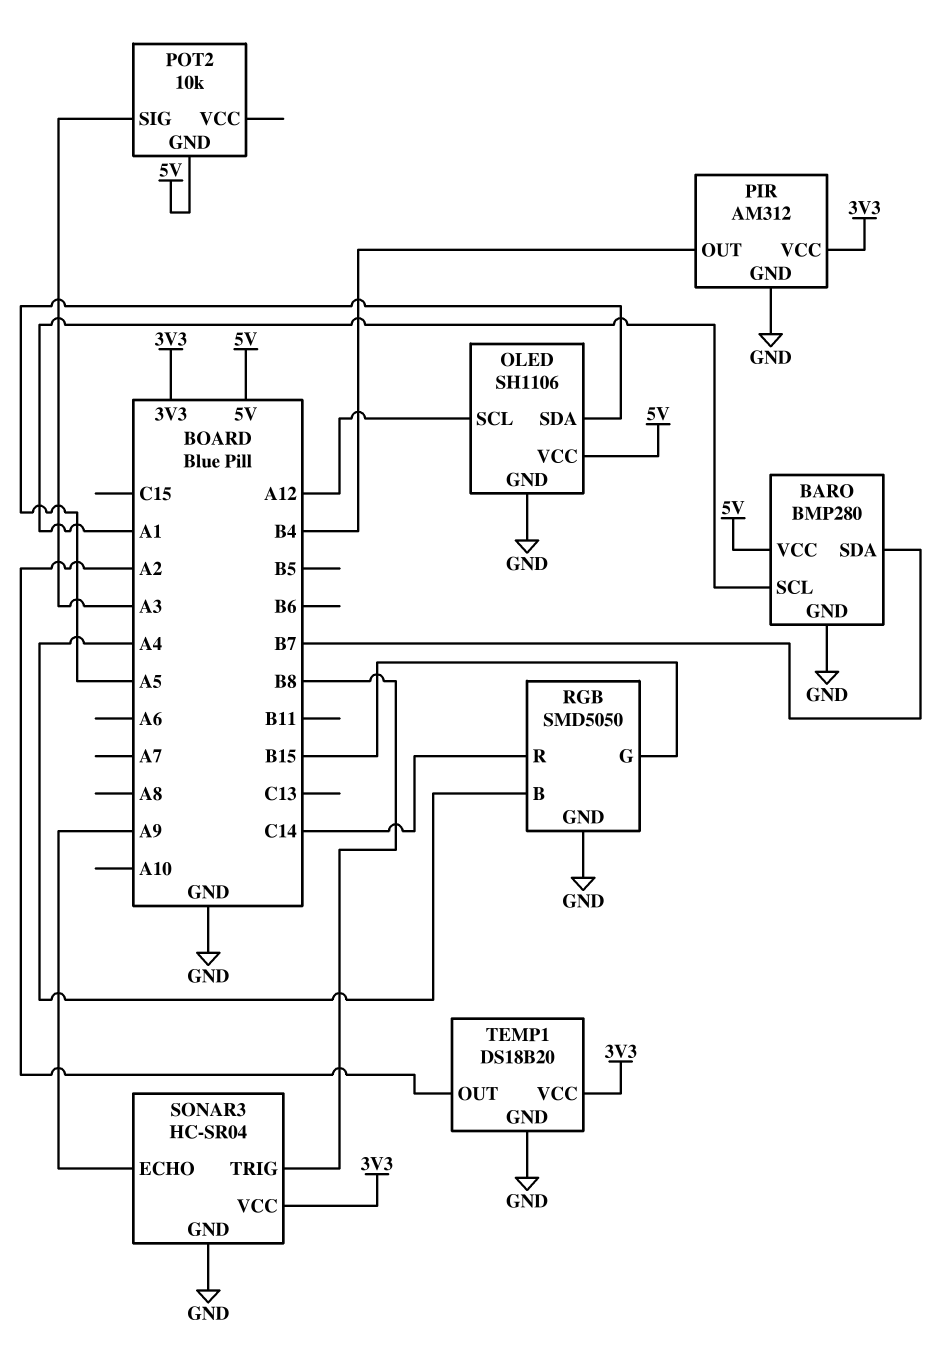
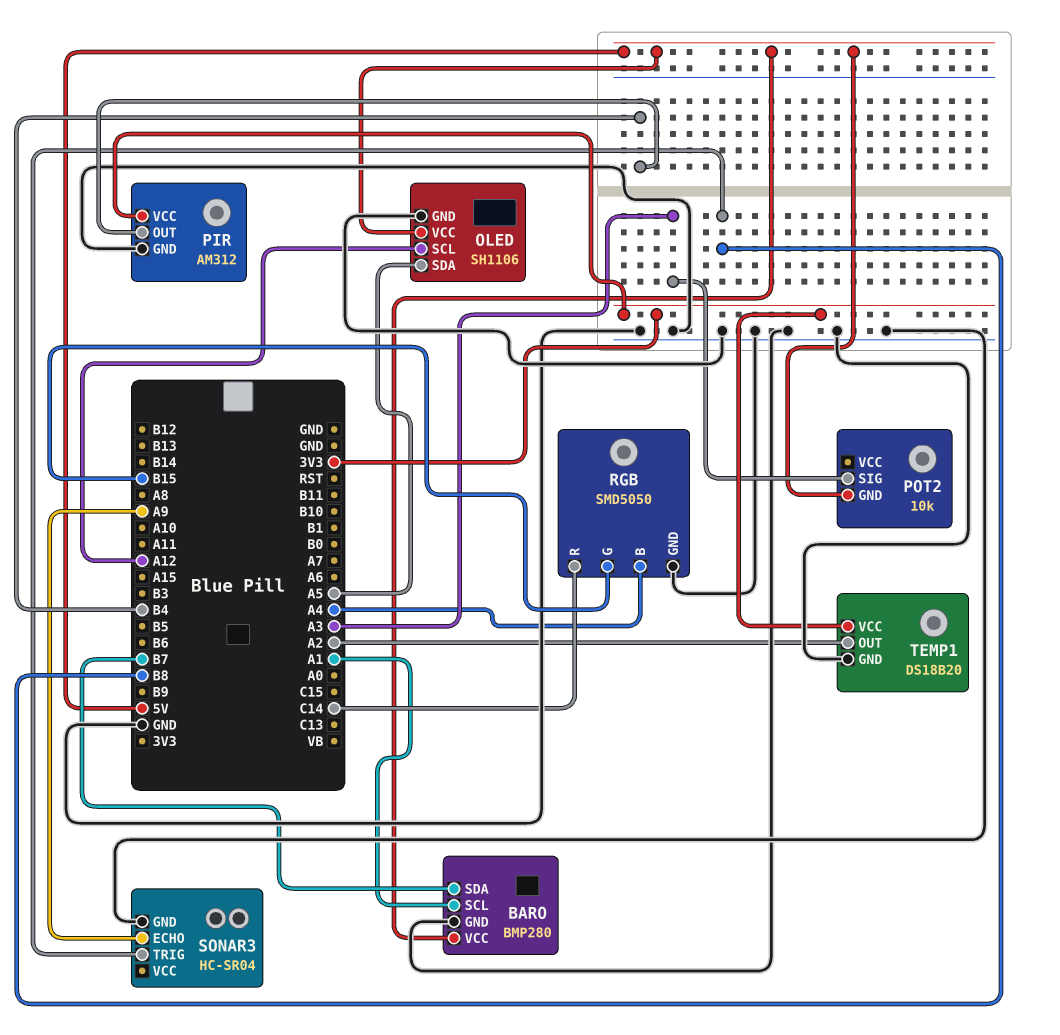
SONAR3 pin VCC: 3V3 -> none

